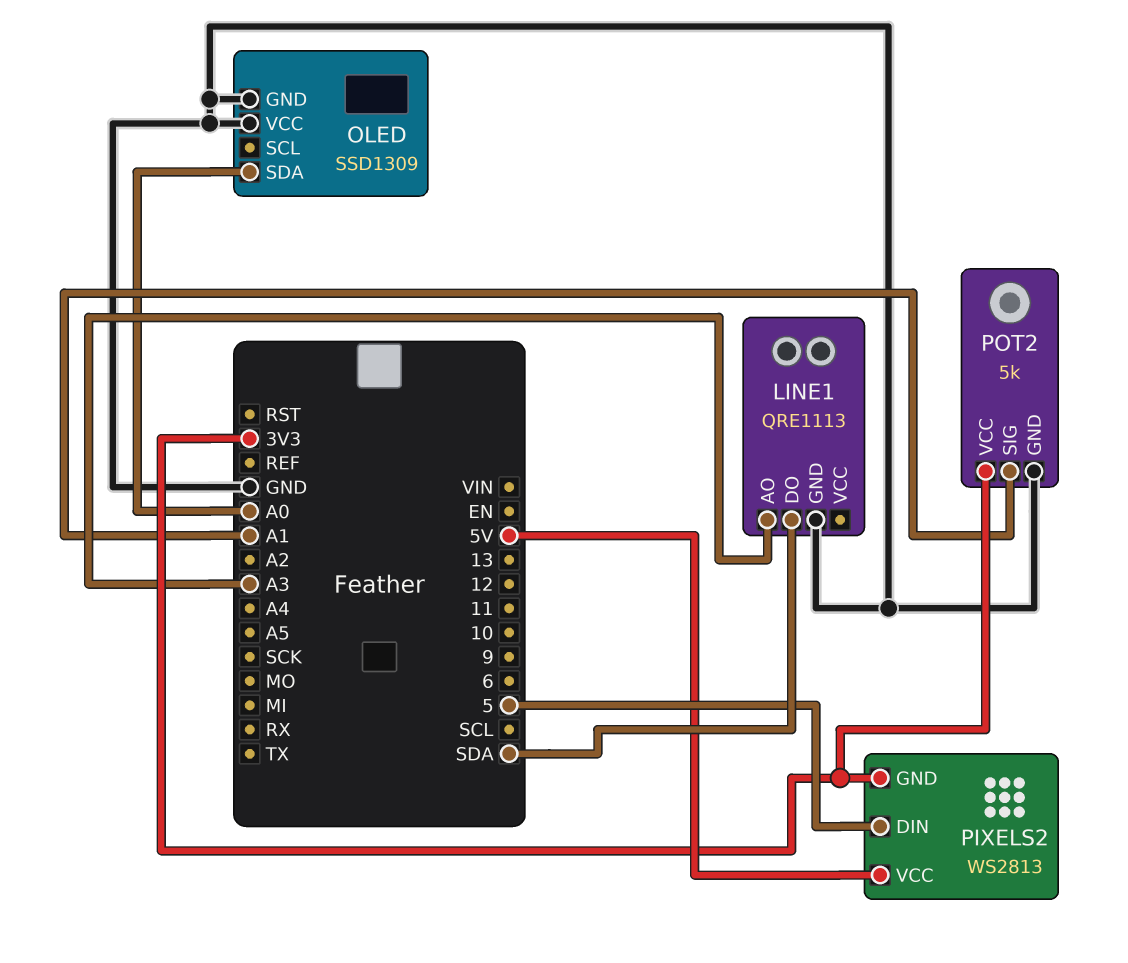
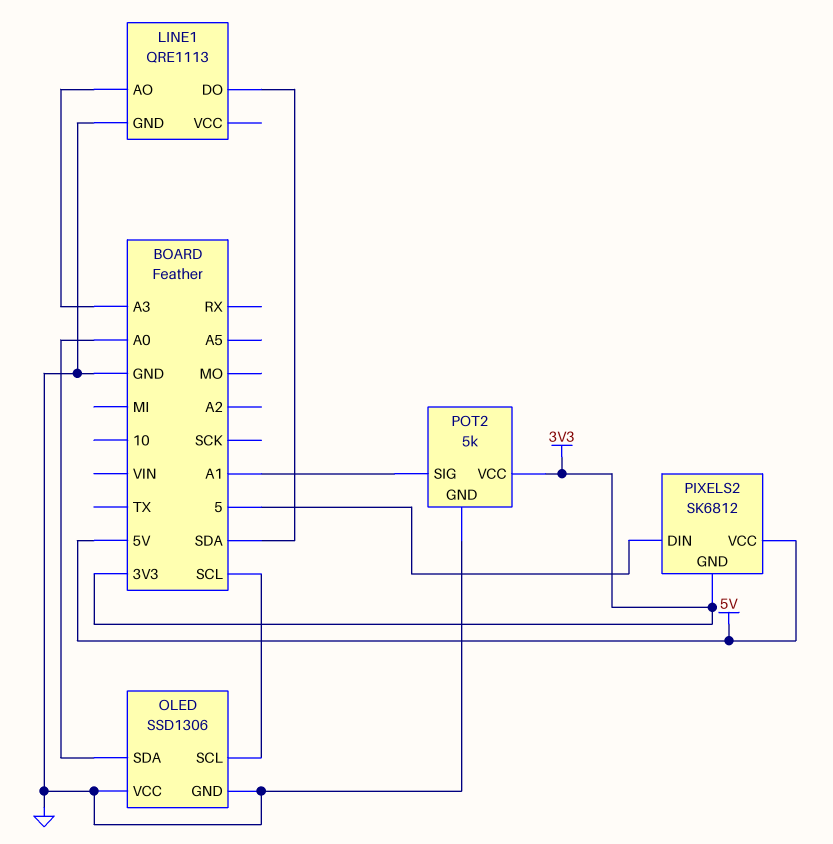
OLED: SSD1309 -> SSD1306
OLED pin SCL: none -> SCL
PIXELS2: WS2813 -> SK6812

